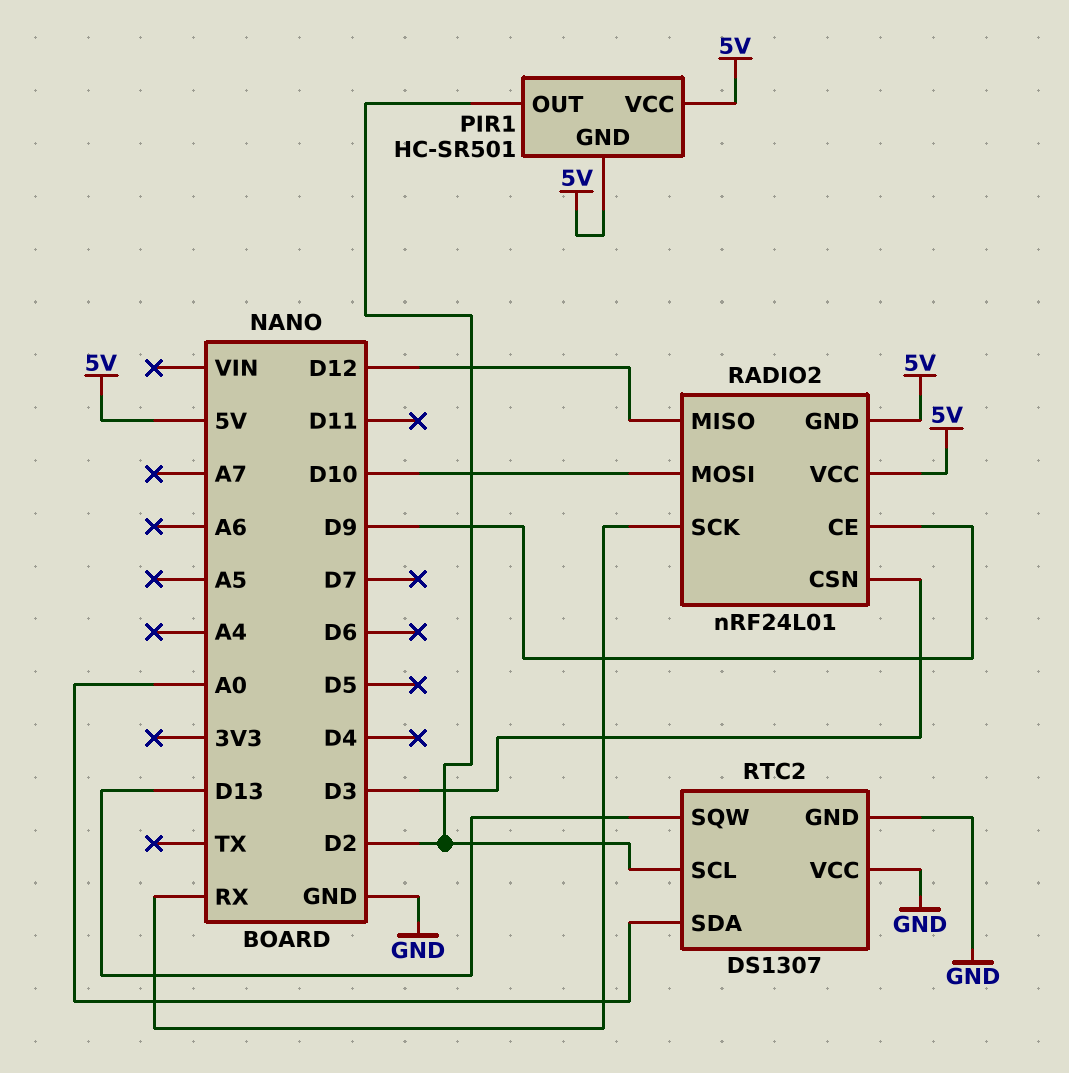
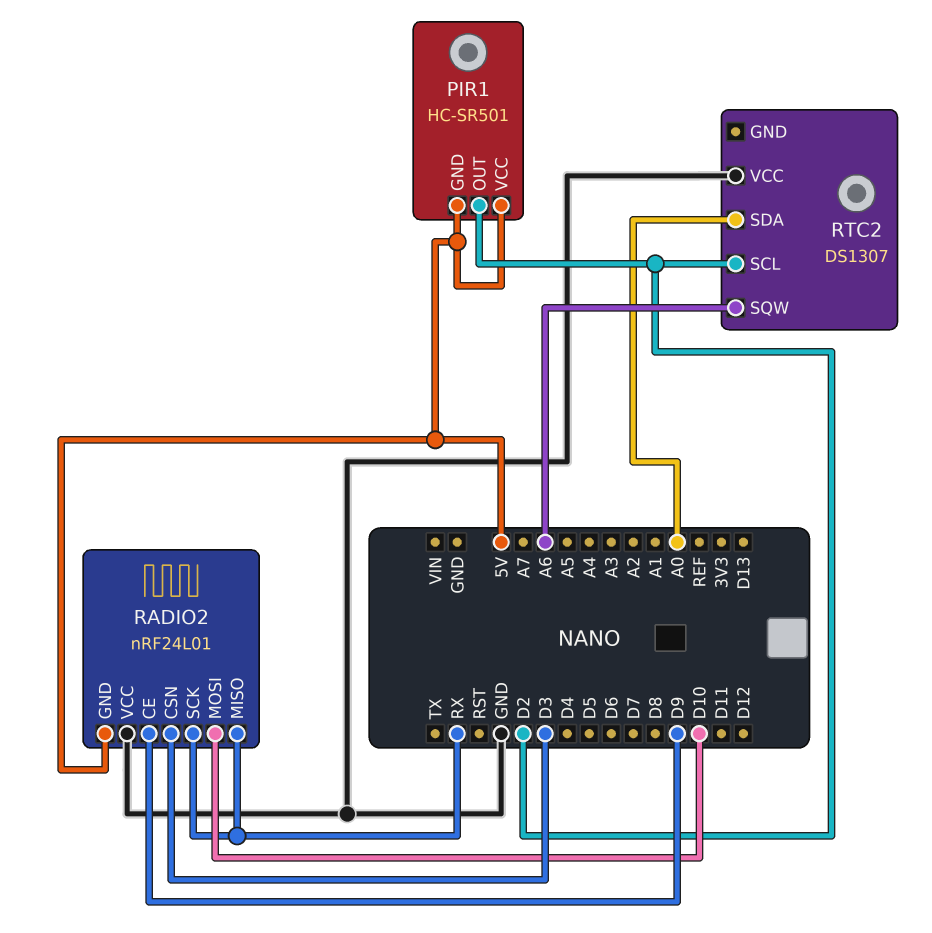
RADIO2 pin MISO: D12 -> RX
RADIO2 pin VCC: 5V -> GND
RTC2 pin GND: GND -> none
RTC2 pin SQW: D13 -> A6

